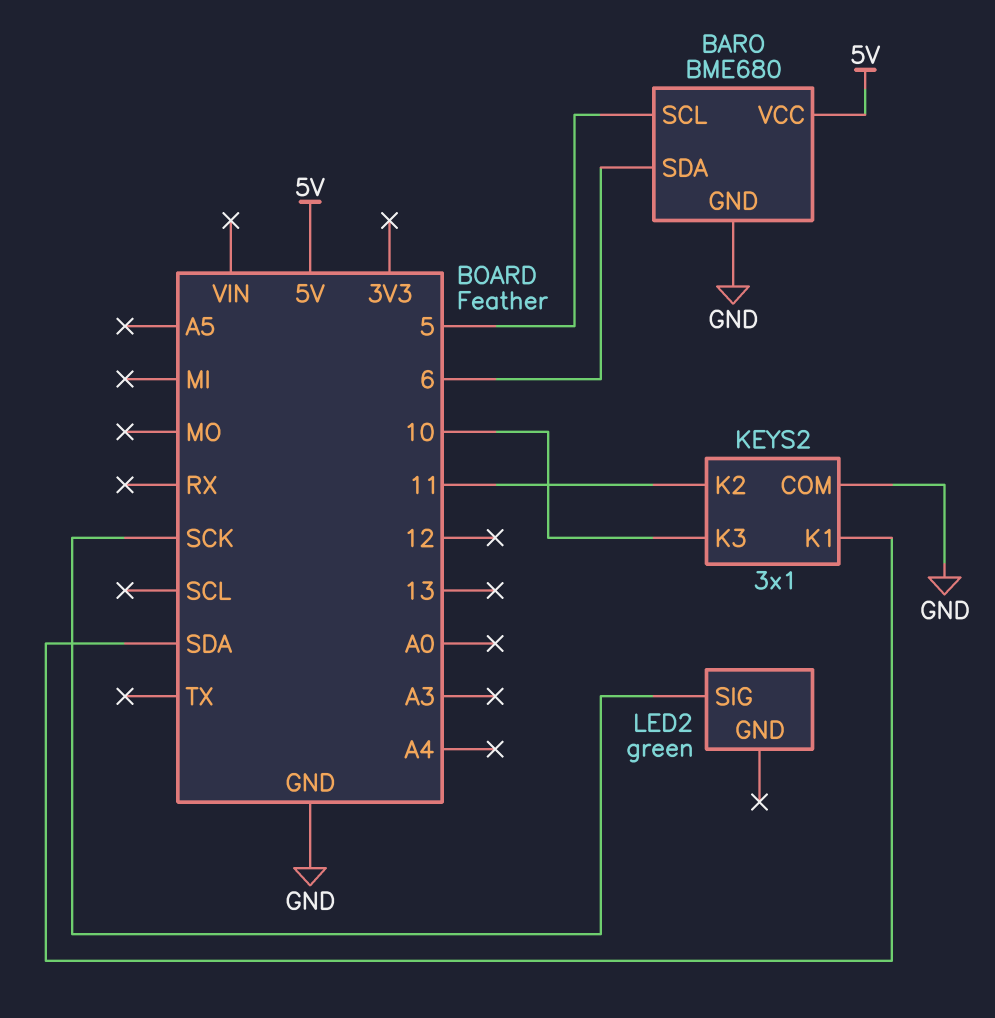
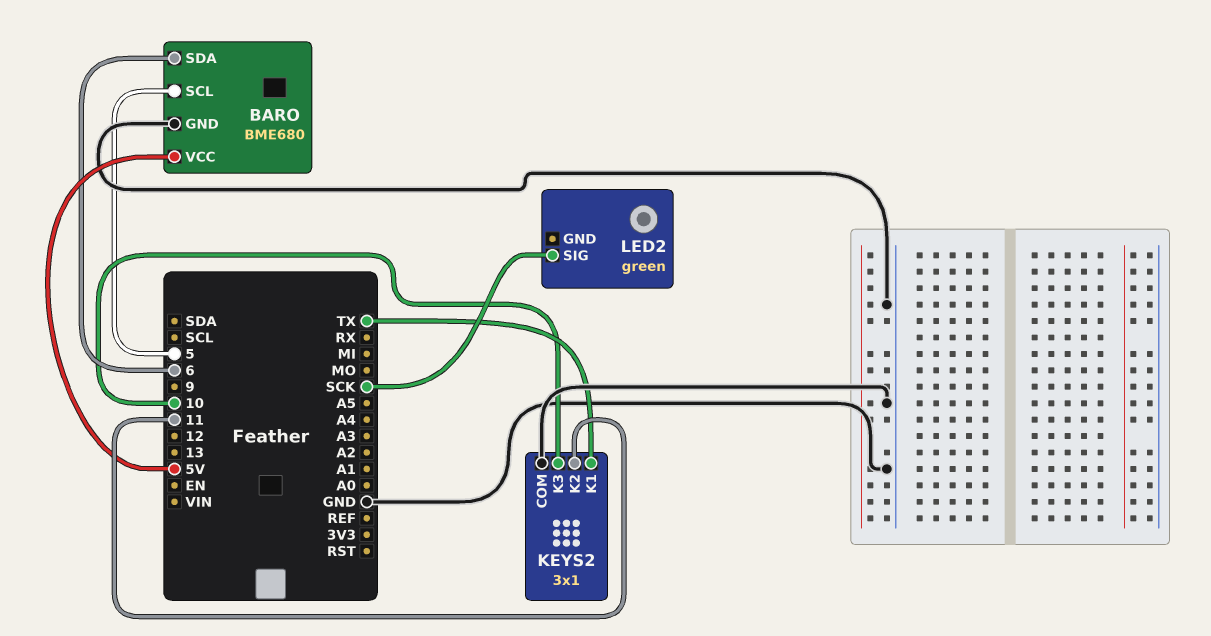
KEYS2 pin K1: SDA -> TX

